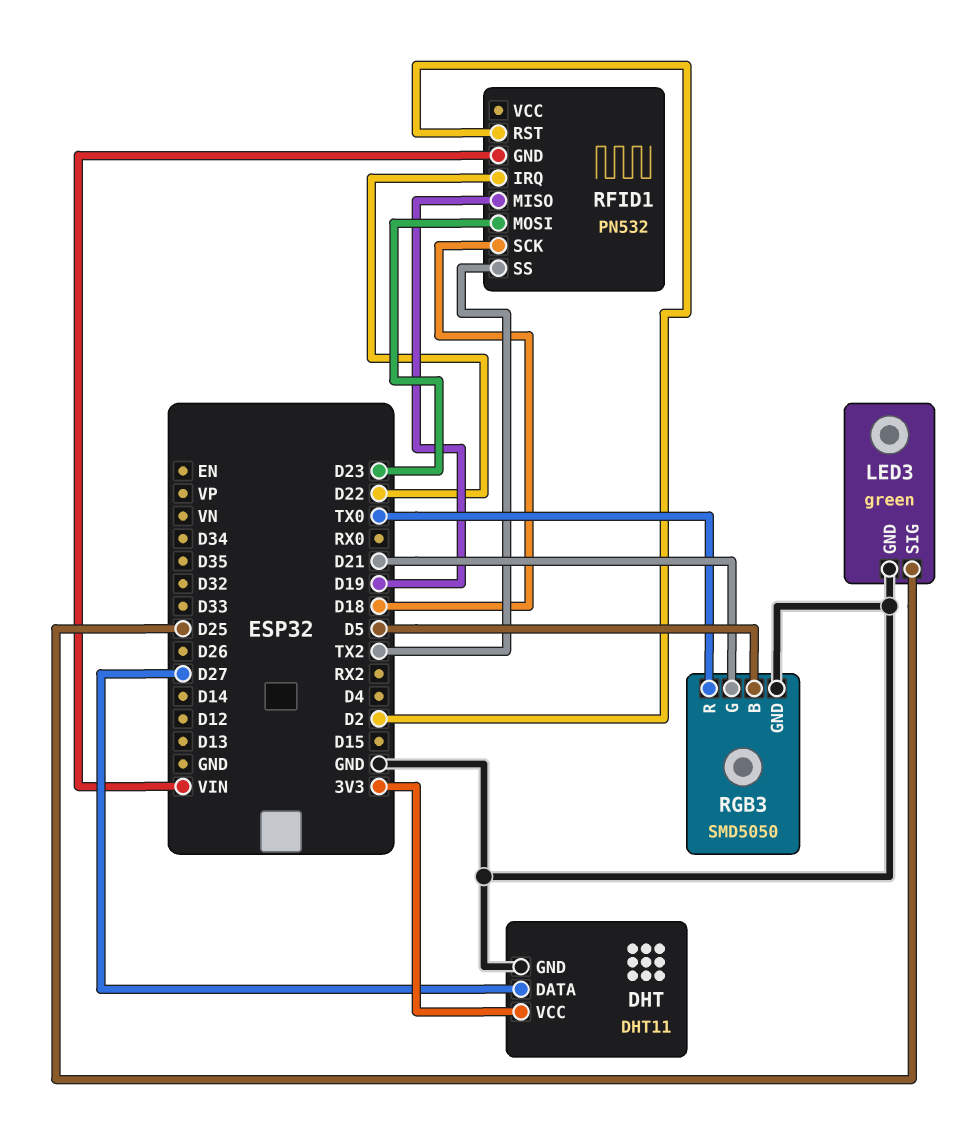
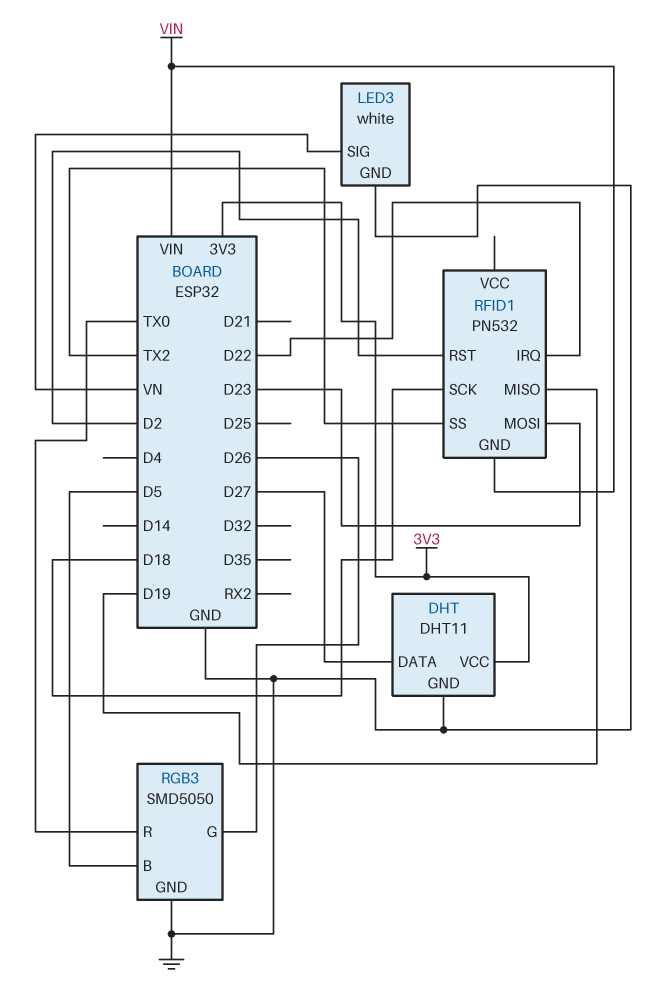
LED3: green -> white
LED3 pin SIG: D25 -> VN
RGB3 pin G: D21 -> D26

